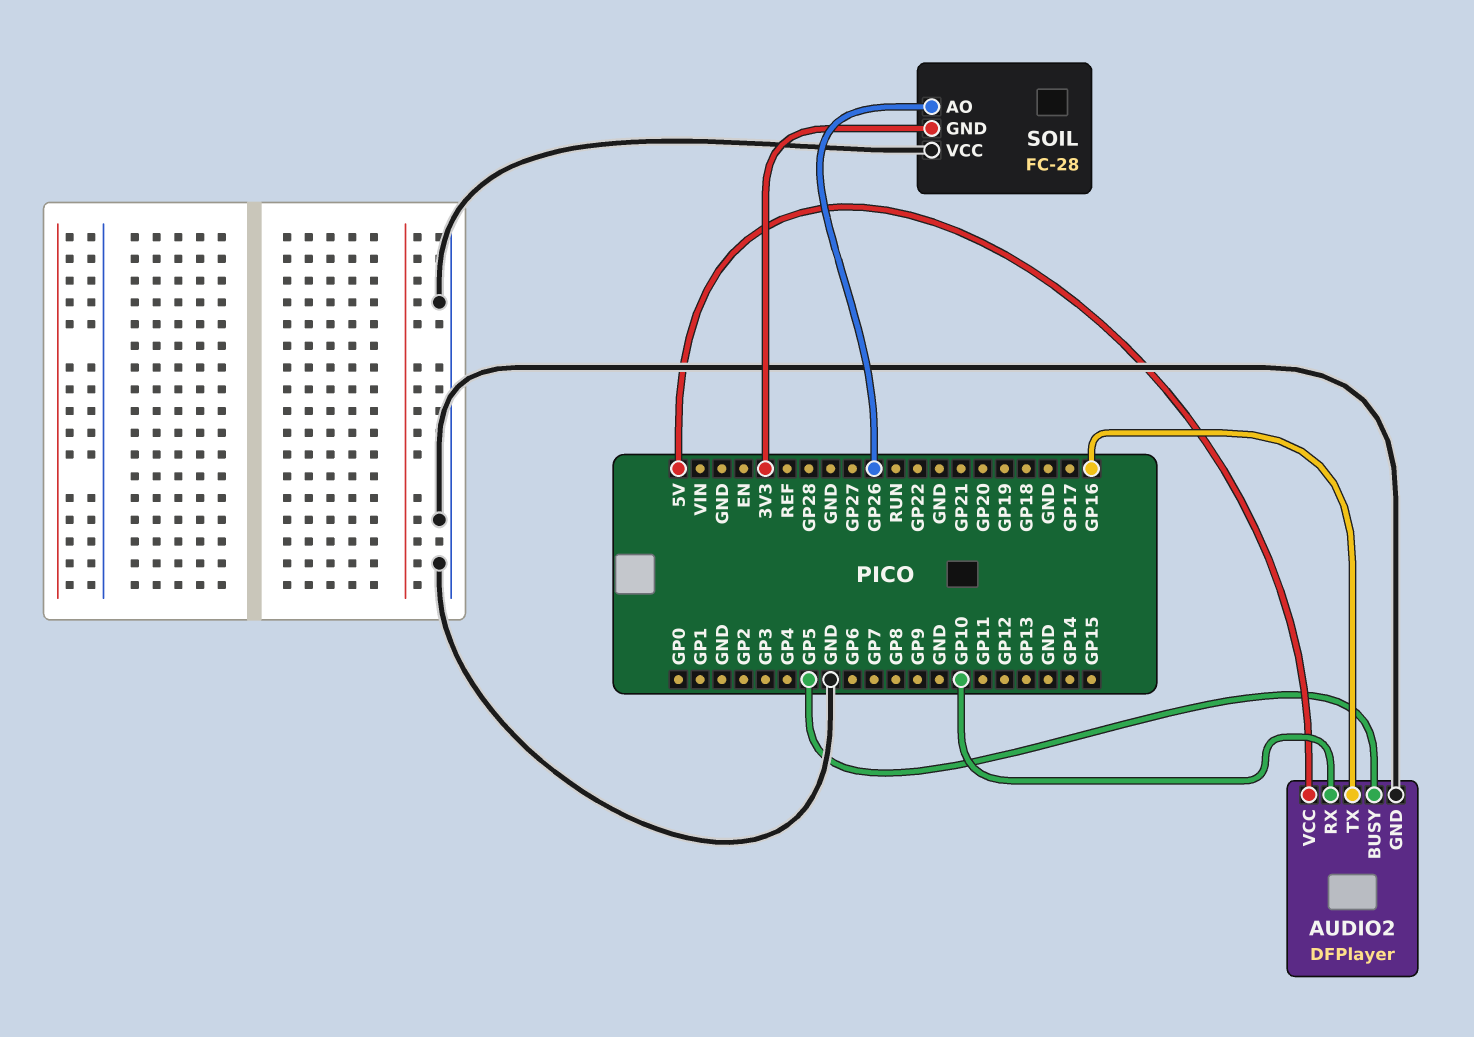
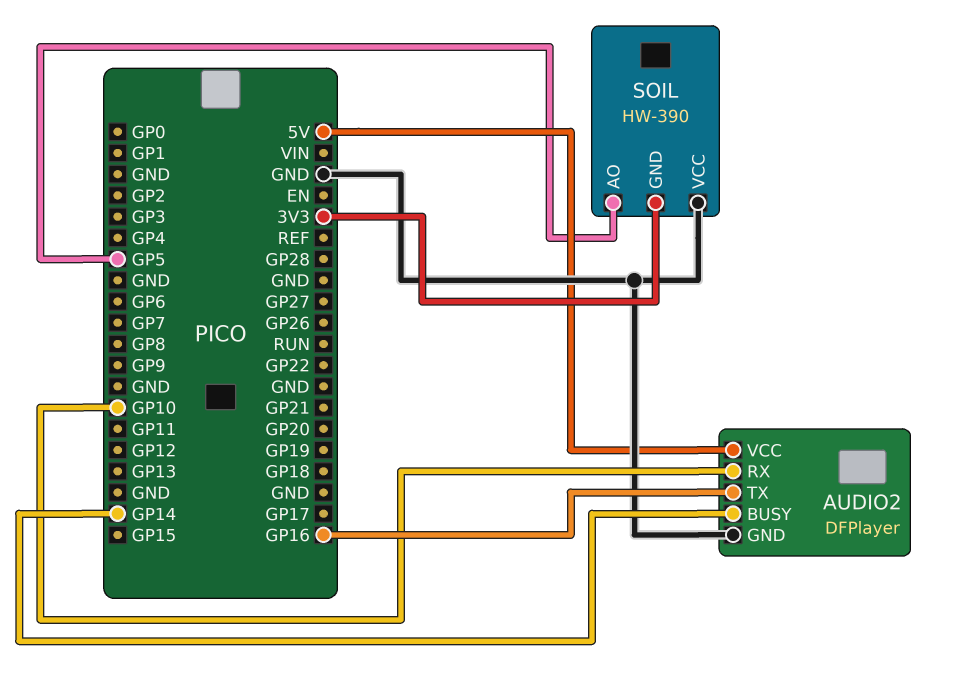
AUDIO2 pin BUSY: GP5 -> GP14
SOIL: FC-28 -> HW-390
SOIL pin AO: GP26 -> GP5

